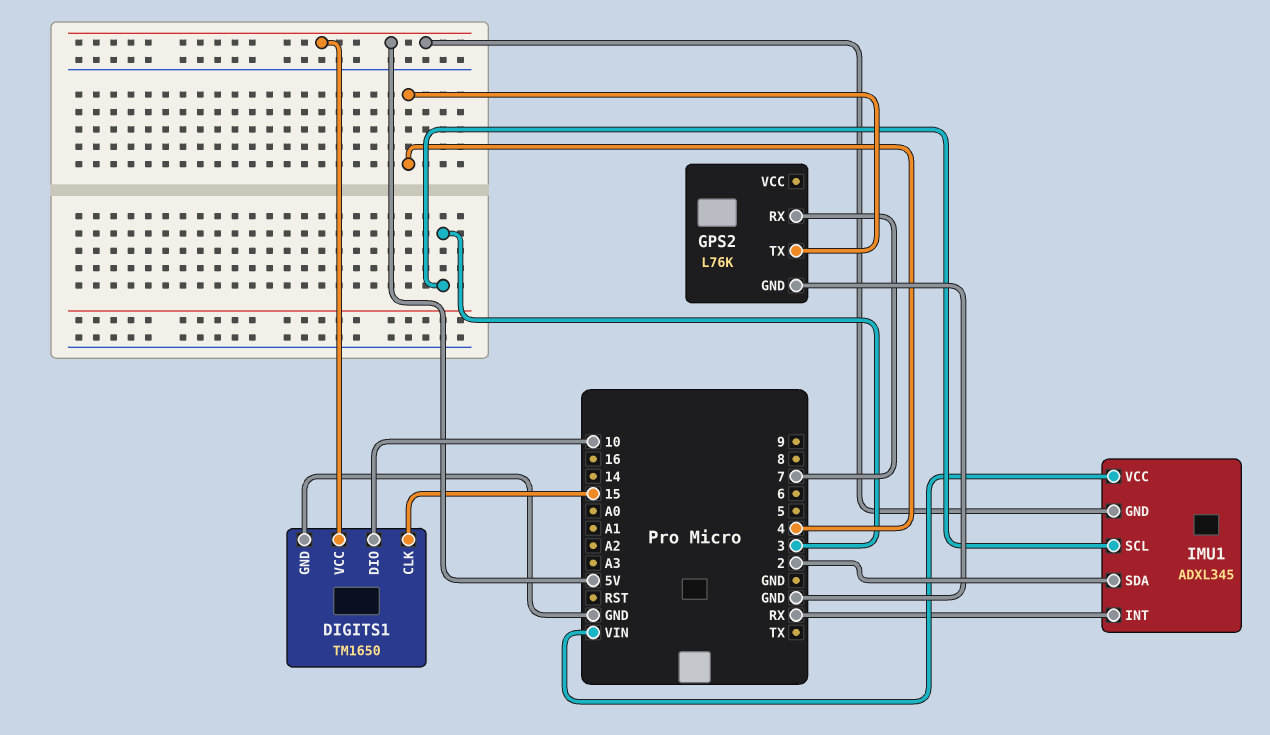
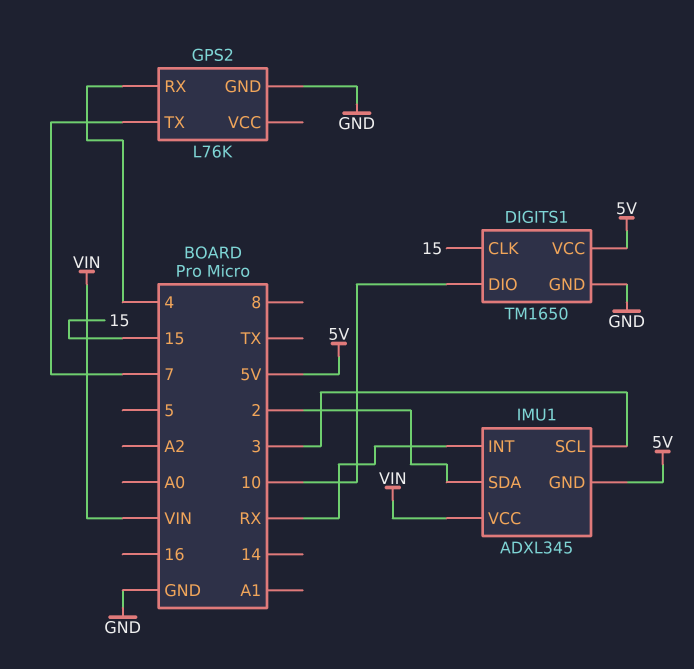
GPS2 pin RX: 7 -> 4
GPS2 pin TX: 4 -> 7

